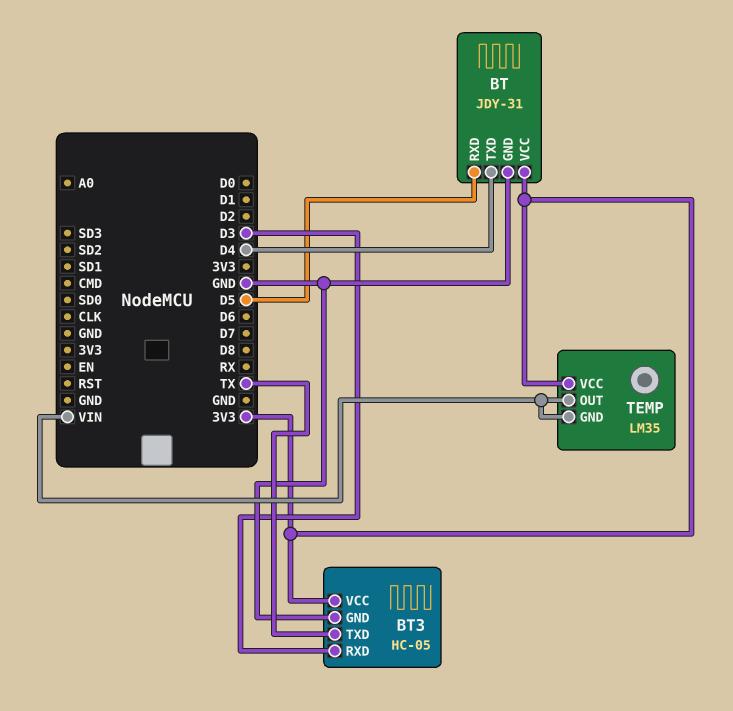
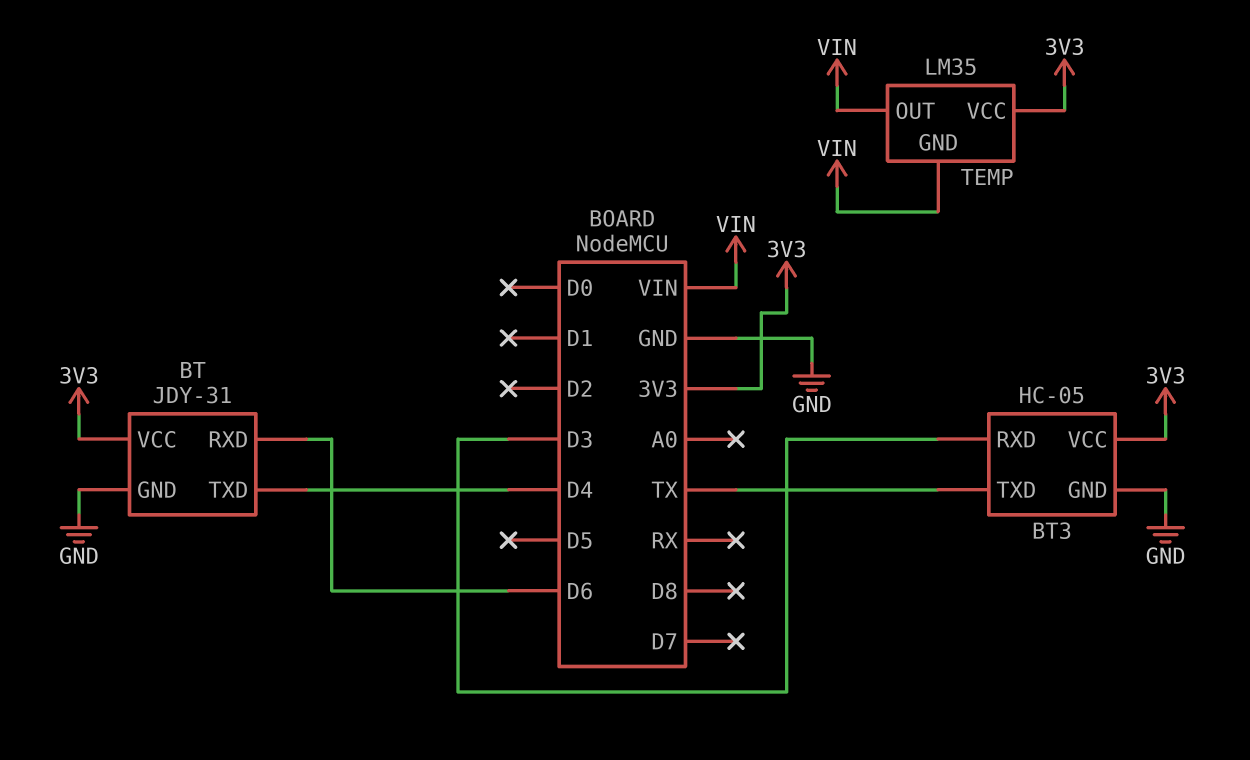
BT pin RXD: D5 -> D6

